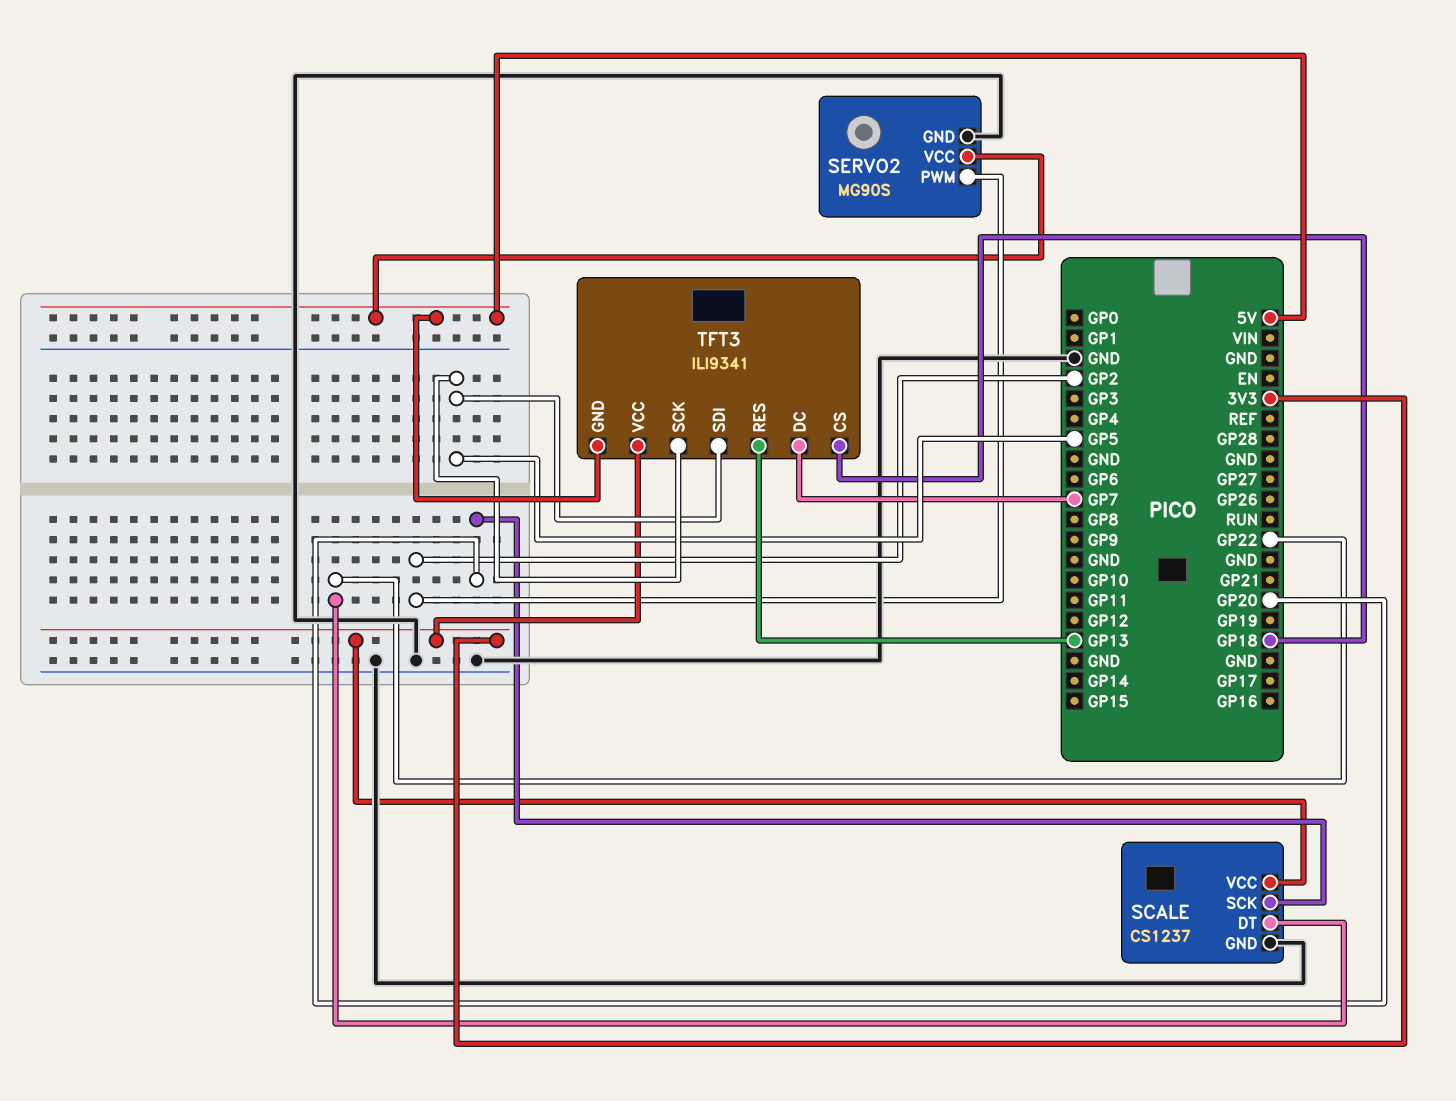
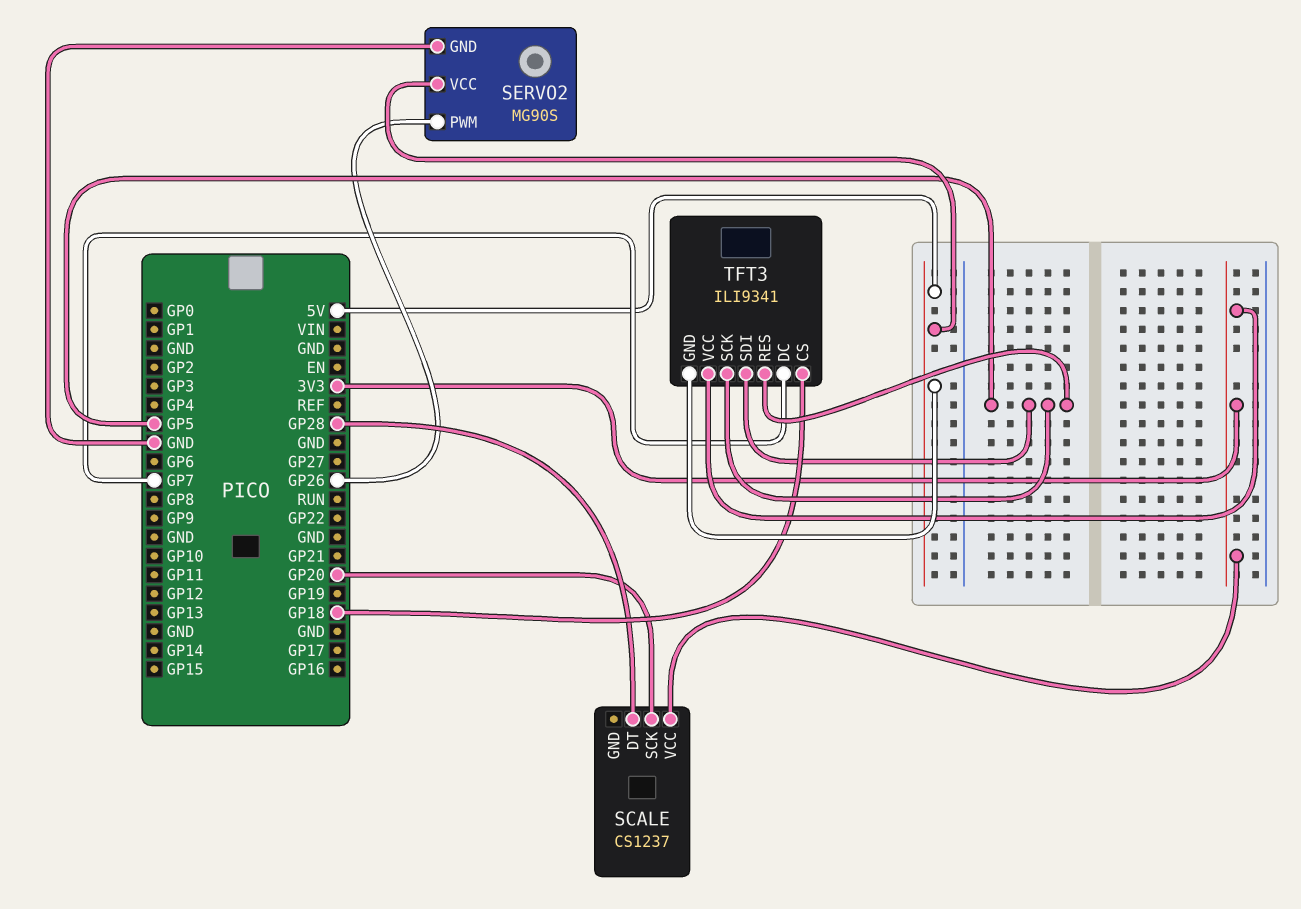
SCALE pin DT: GP22 -> GP28
SCALE pin GND: GND -> none
SERVO2 pin PWM: GP2 -> GP26
TFT3 pin RES: GP13 -> GP5

